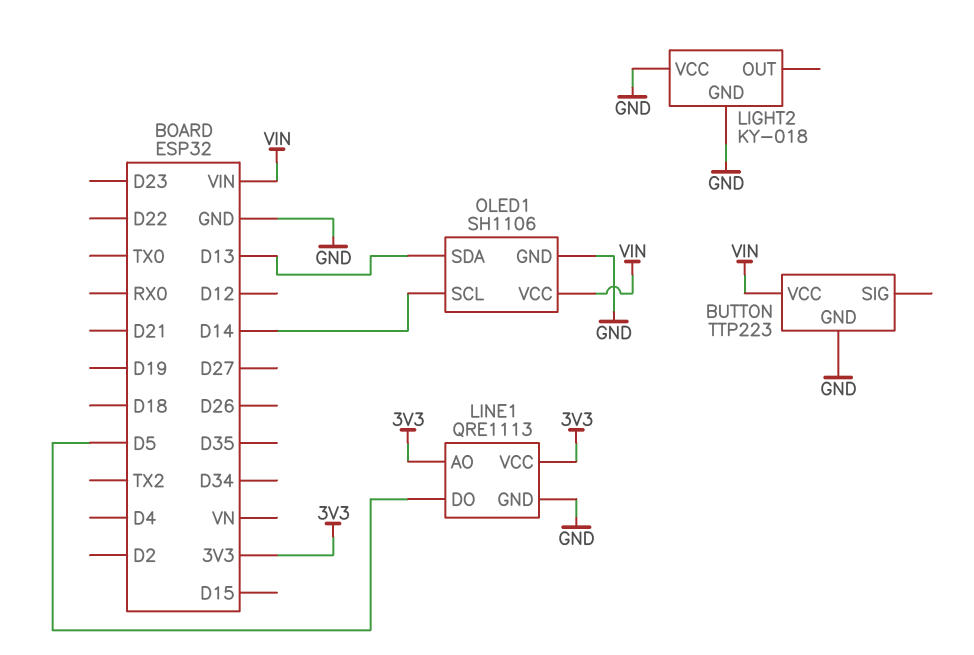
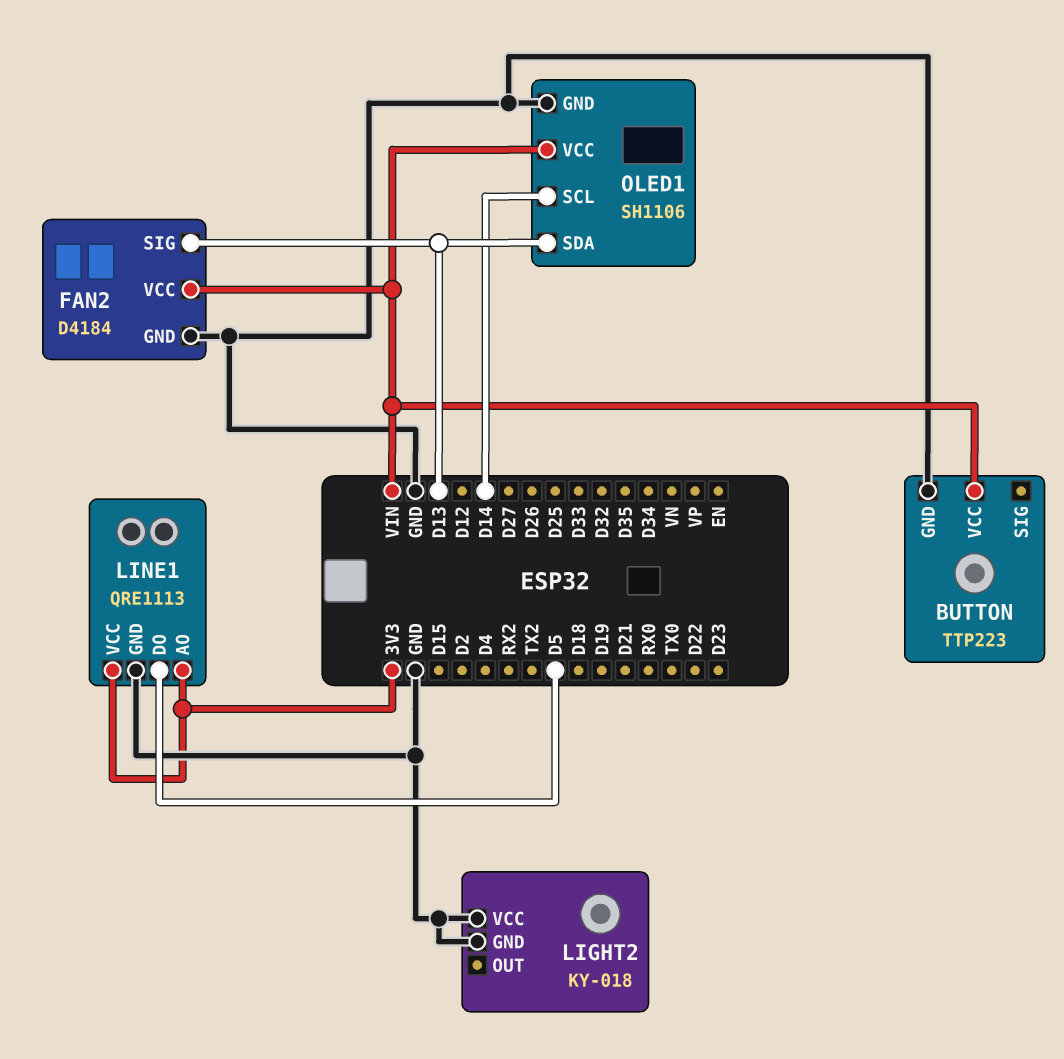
FAN2: none -> D4184
FAN2 pin GND: none -> GND
FAN2 pin SIG: none -> D13
FAN2 pin VCC: none -> VIN

